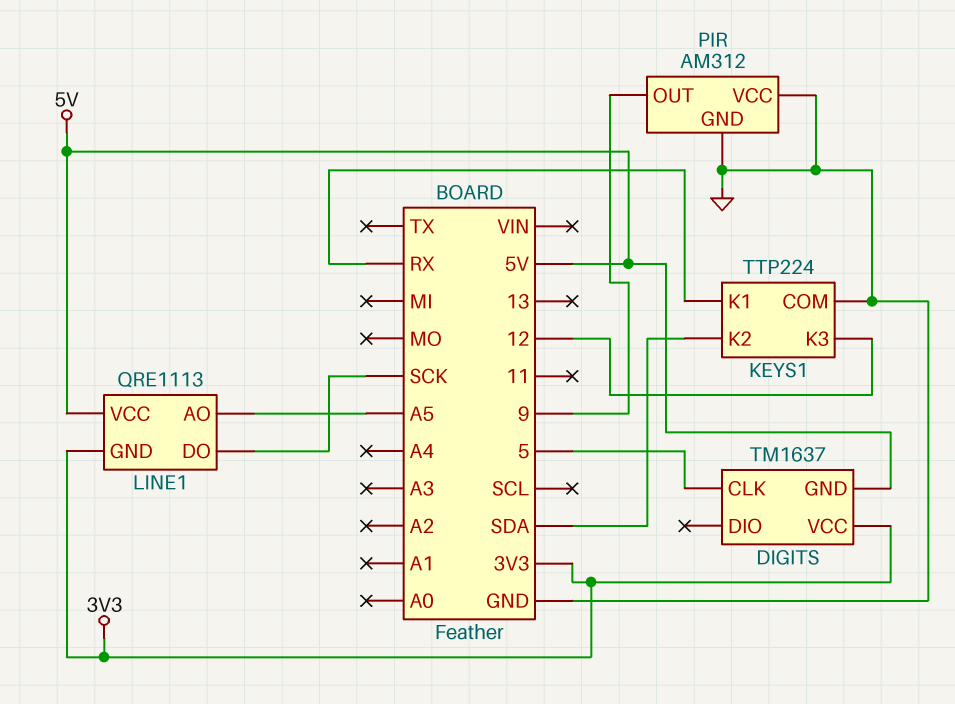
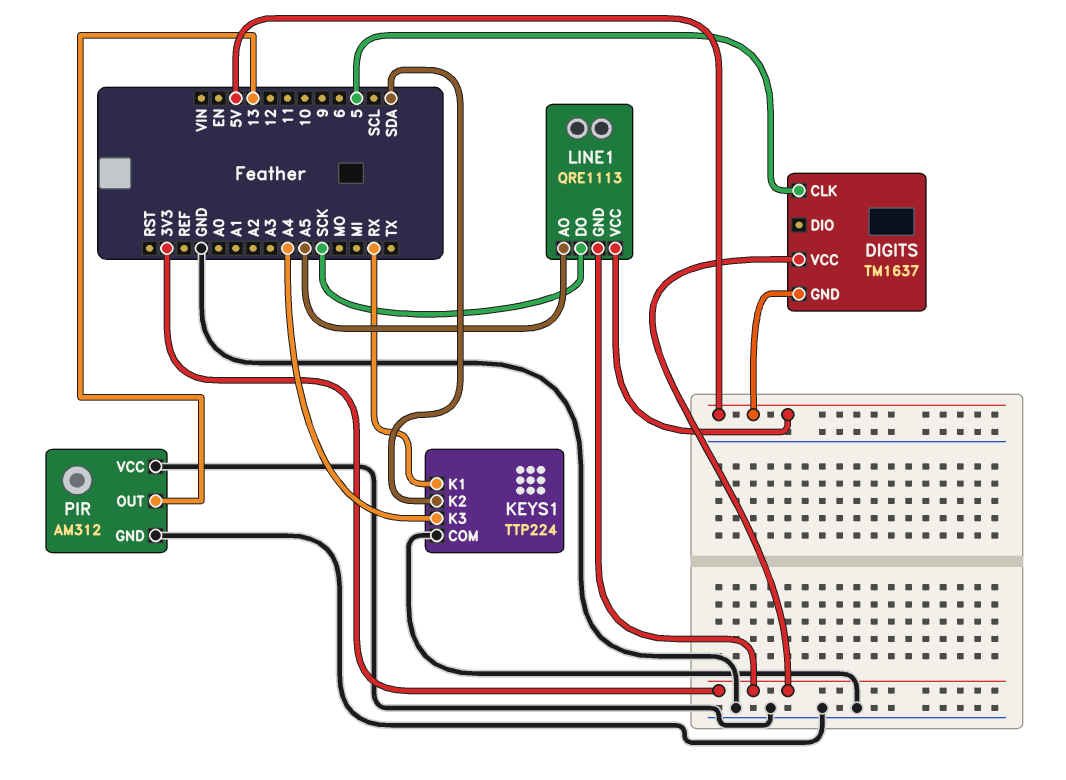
KEYS1 pin K3: 12 -> A4
PIR pin OUT: 9 -> 13

